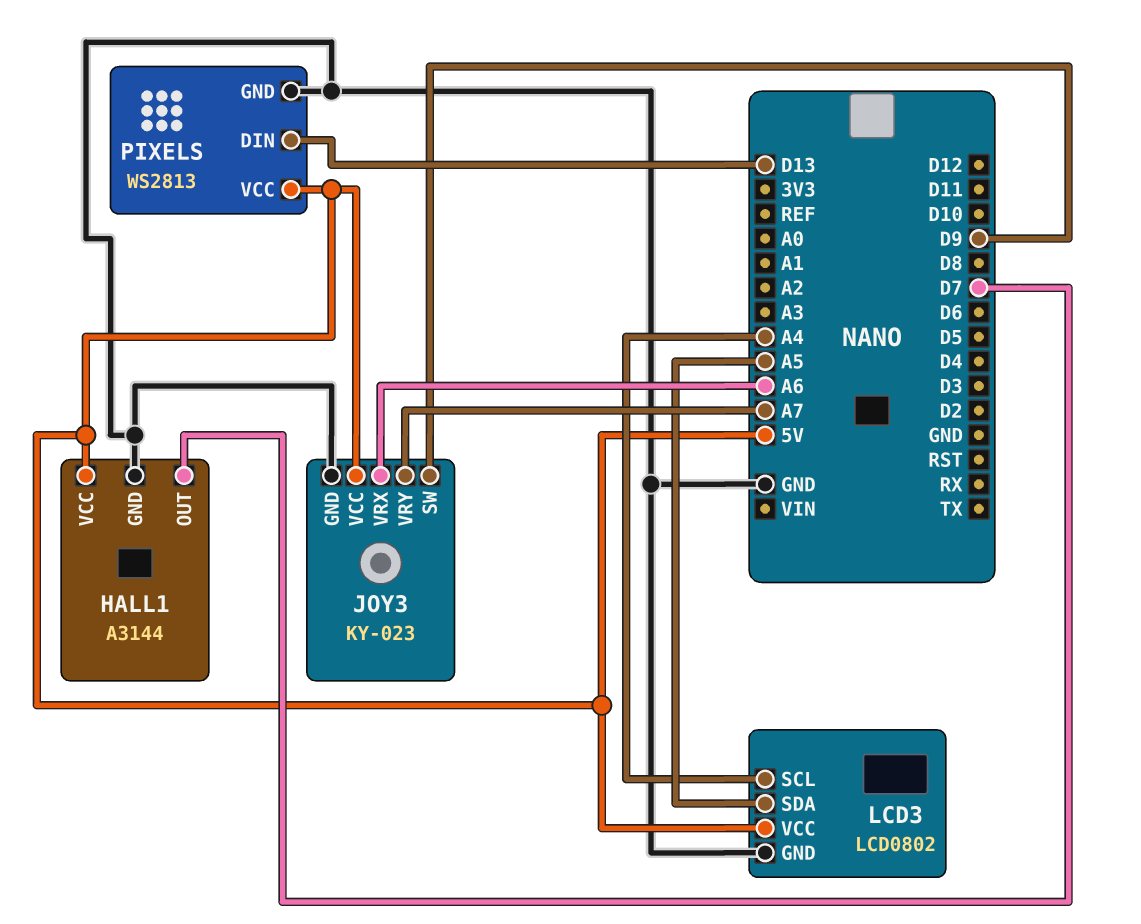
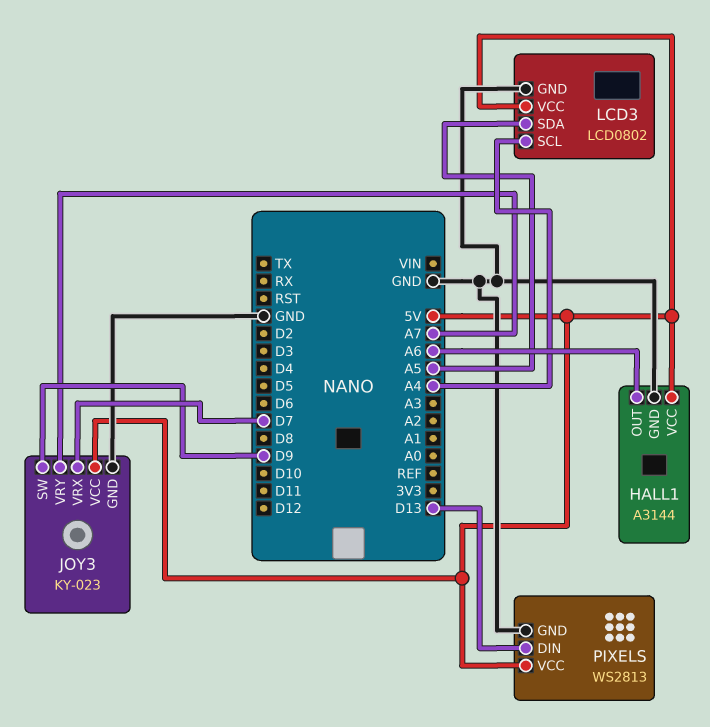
HALL1 pin OUT: D7 -> A6
JOY3 pin VRX: A6 -> D7

